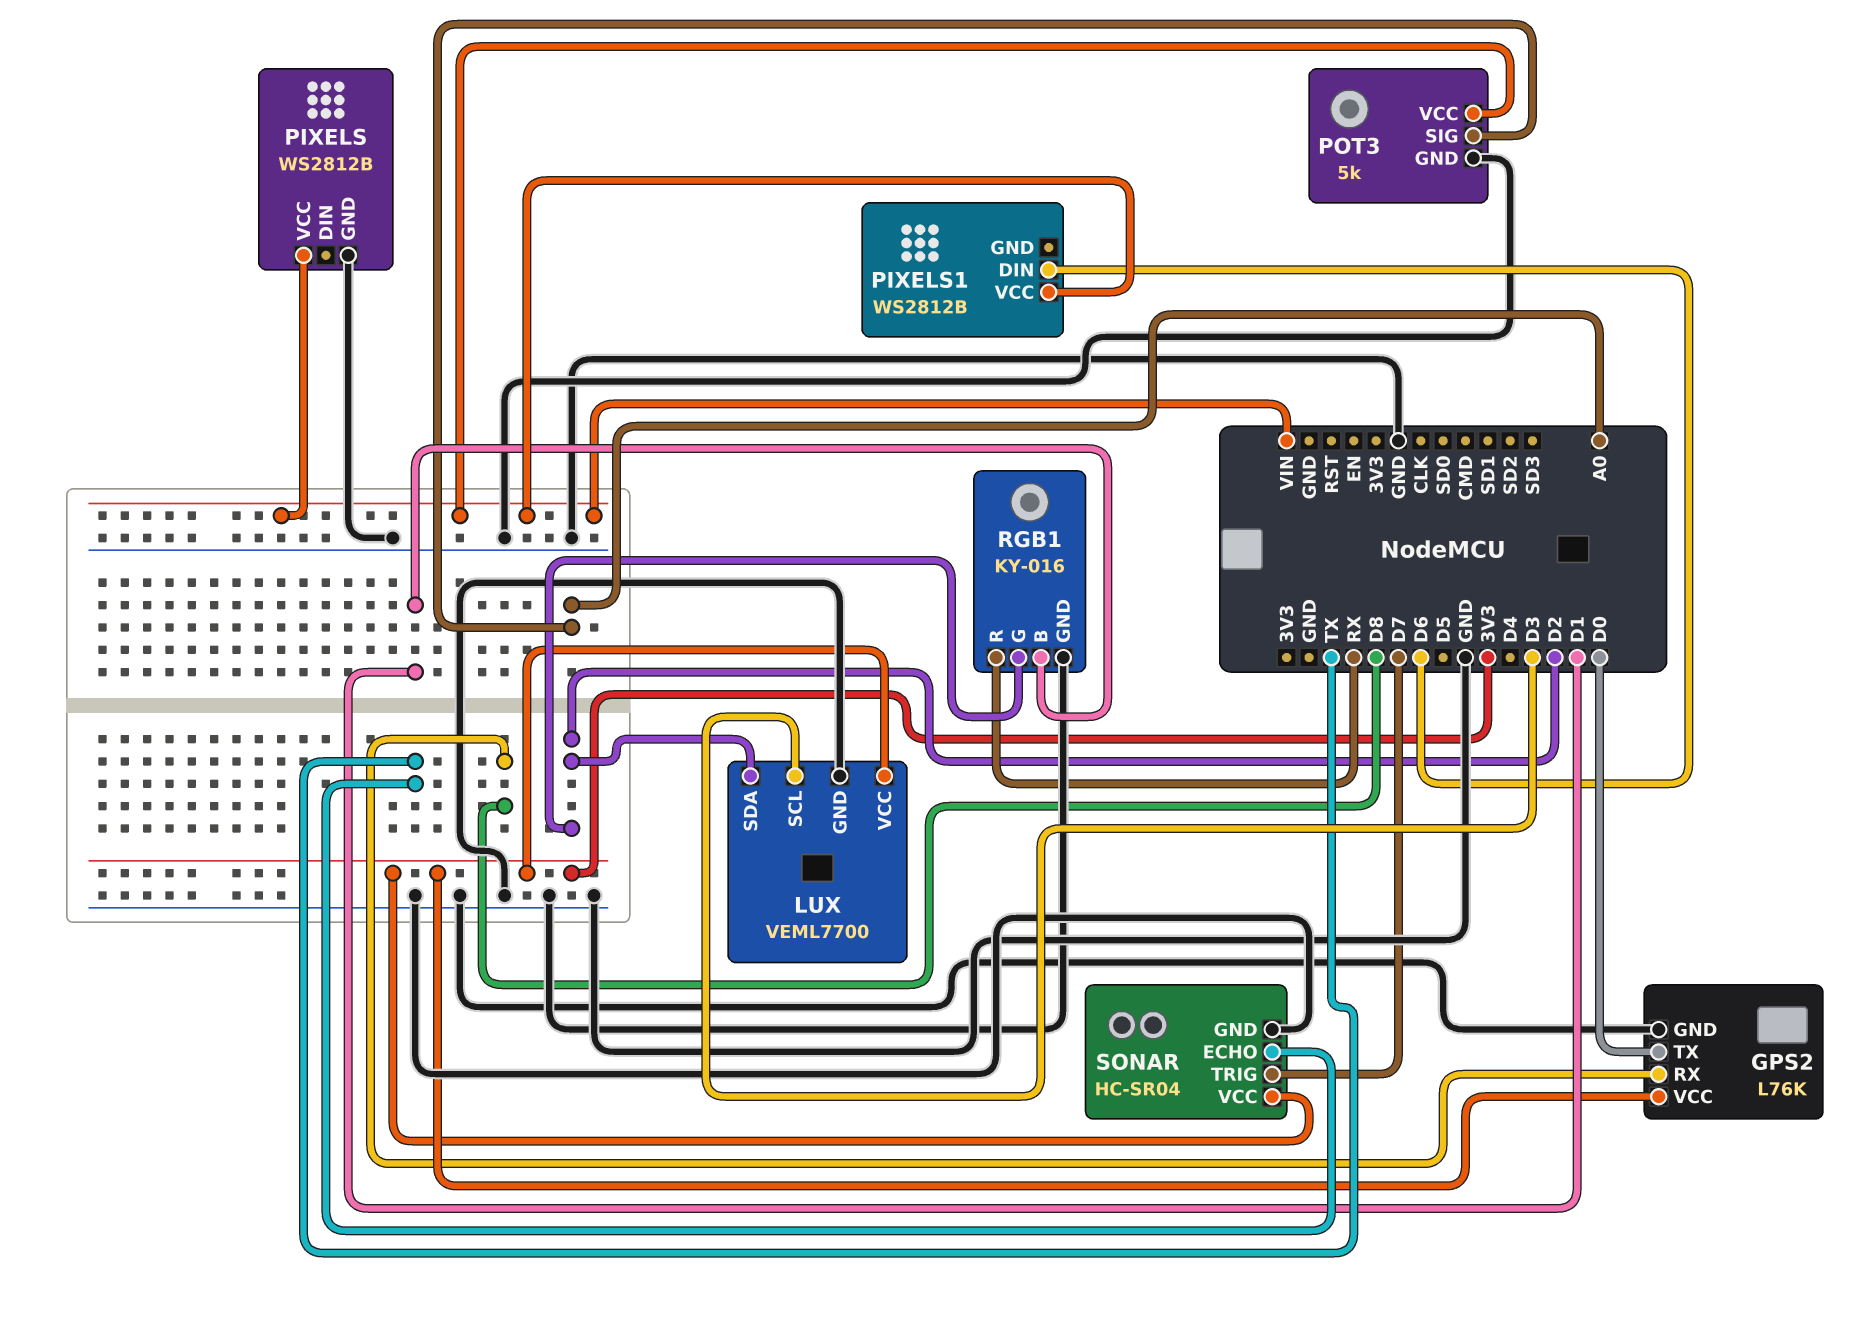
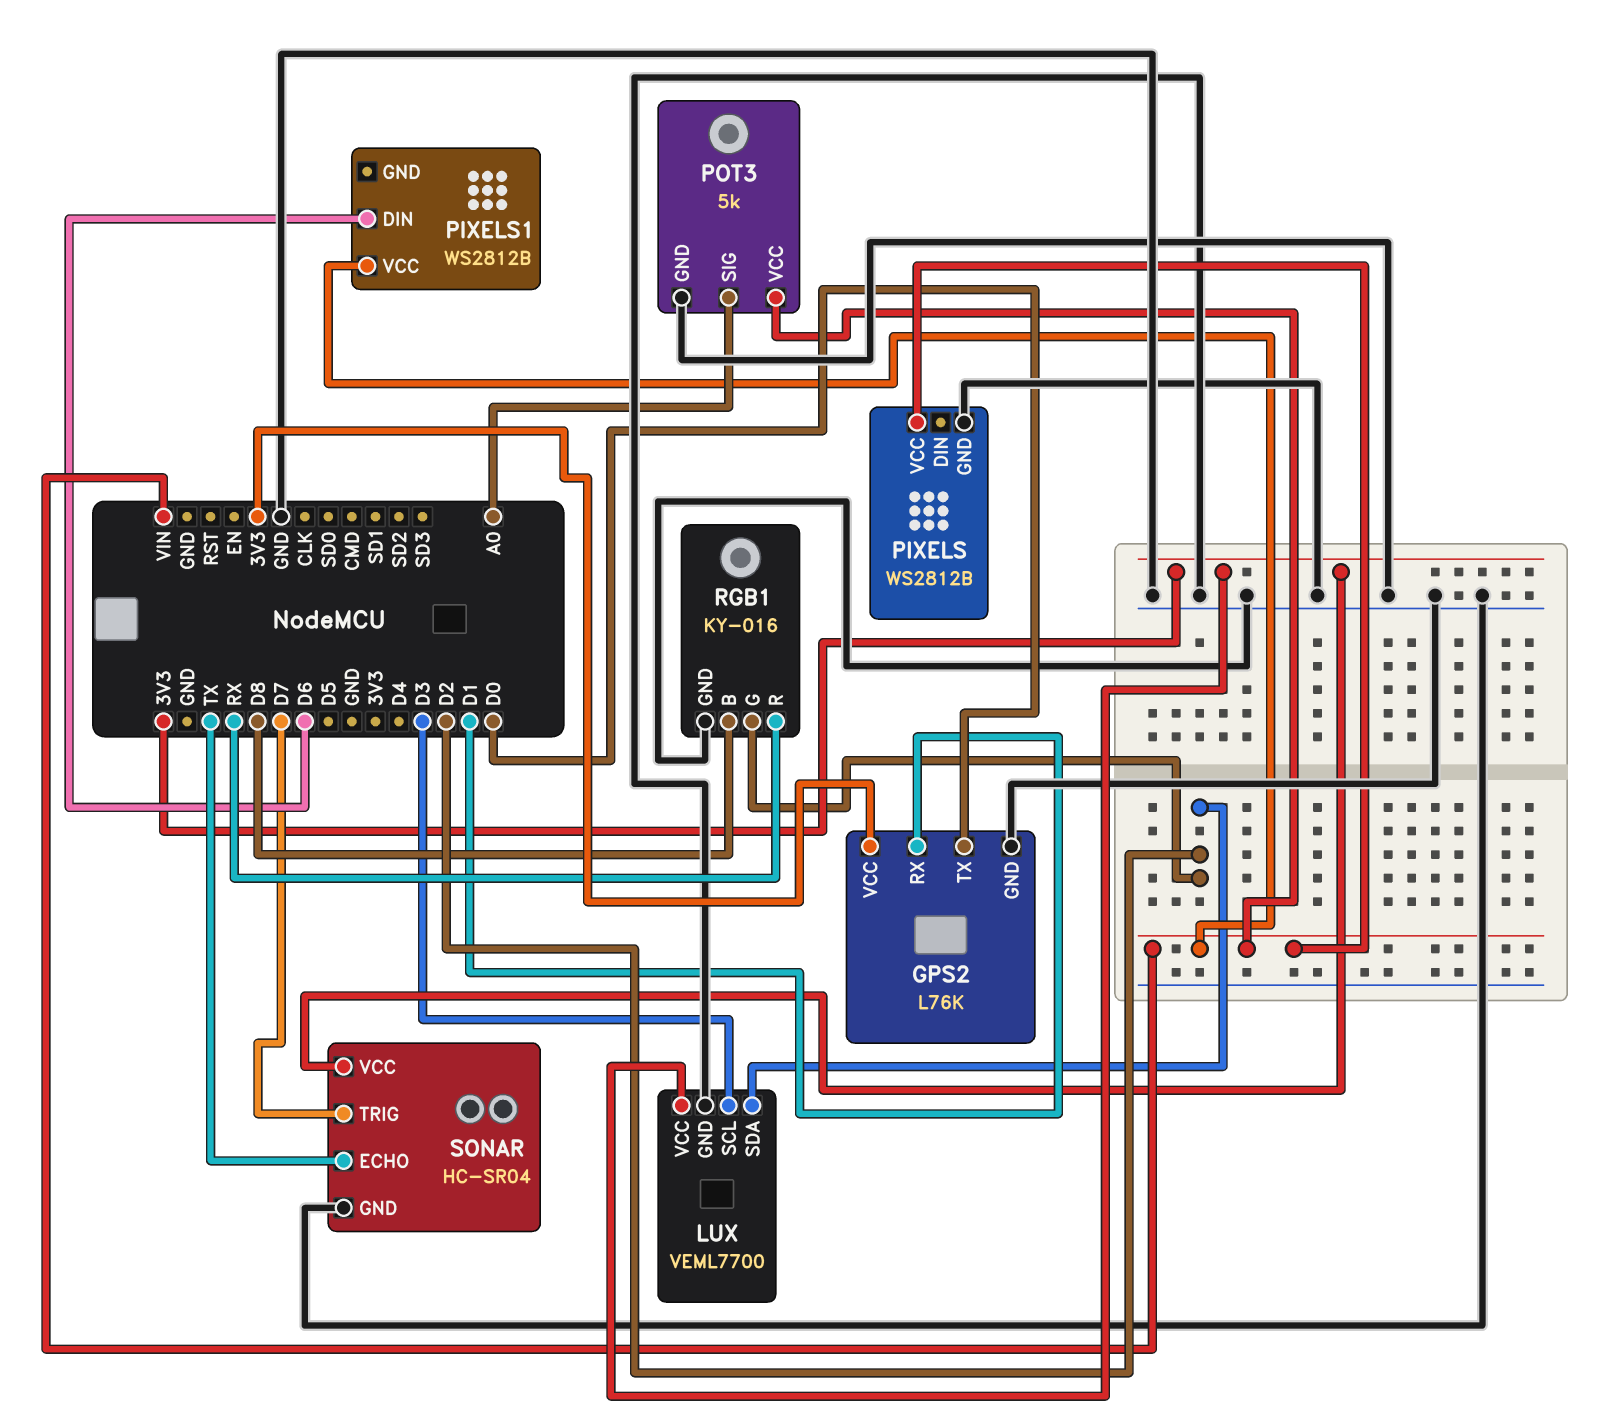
GPS2 pin RX: D8 -> D1
RGB1 pin B: D1 -> D8

